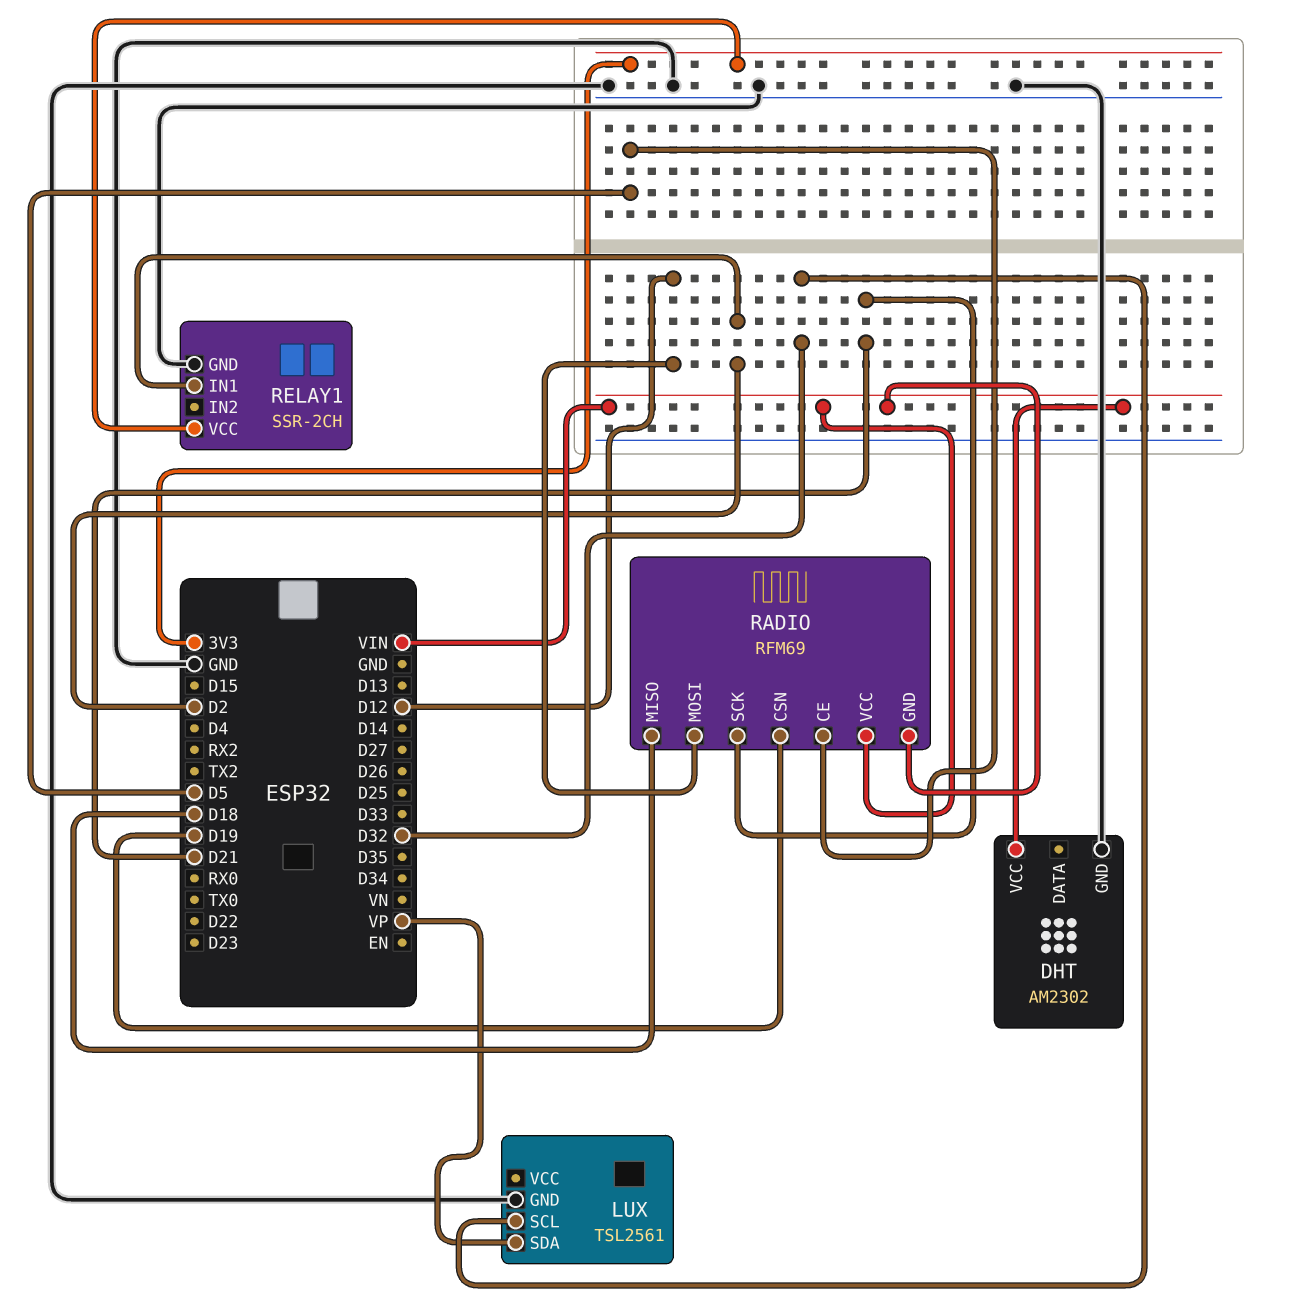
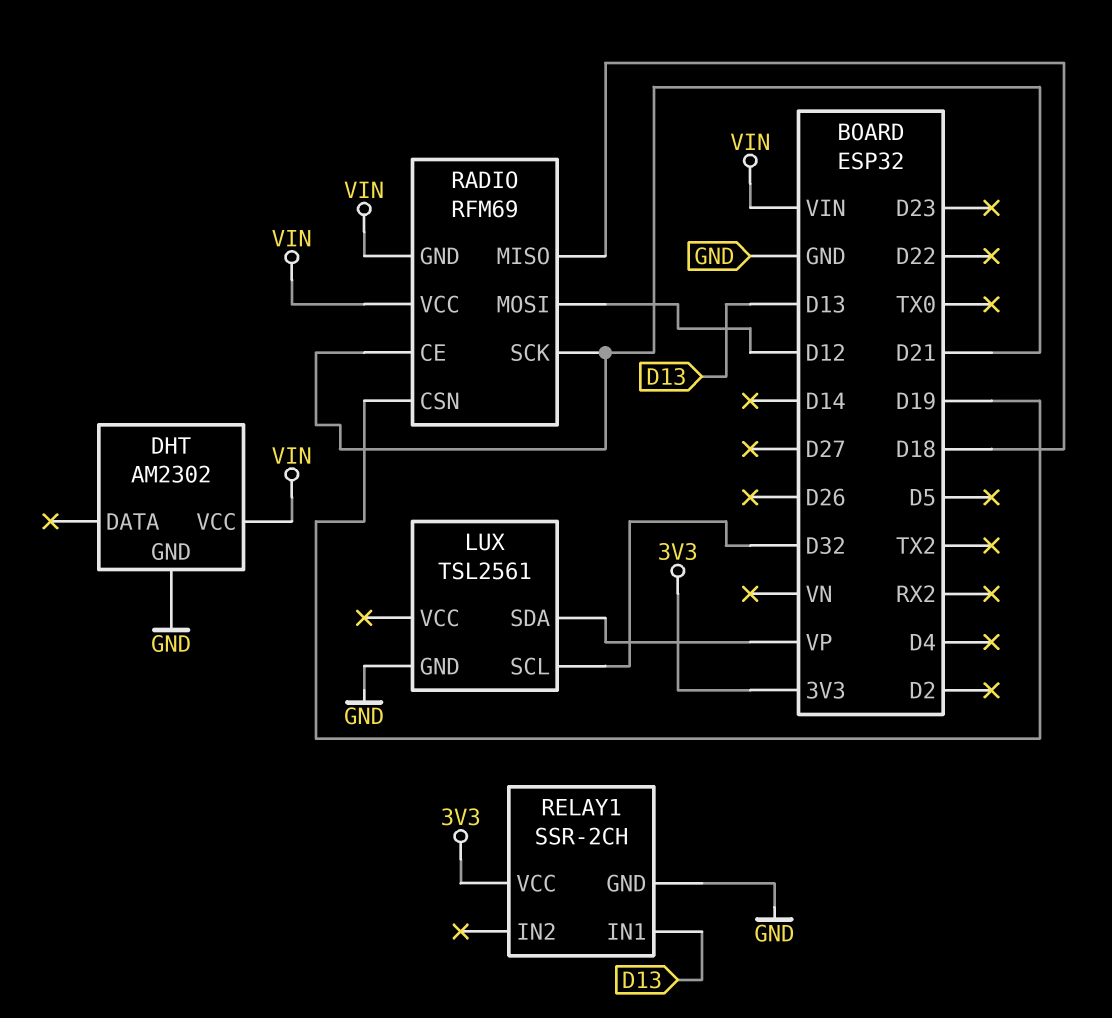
RADIO pin CE: D5 -> D21
RELAY1 pin IN1: D2 -> D13

